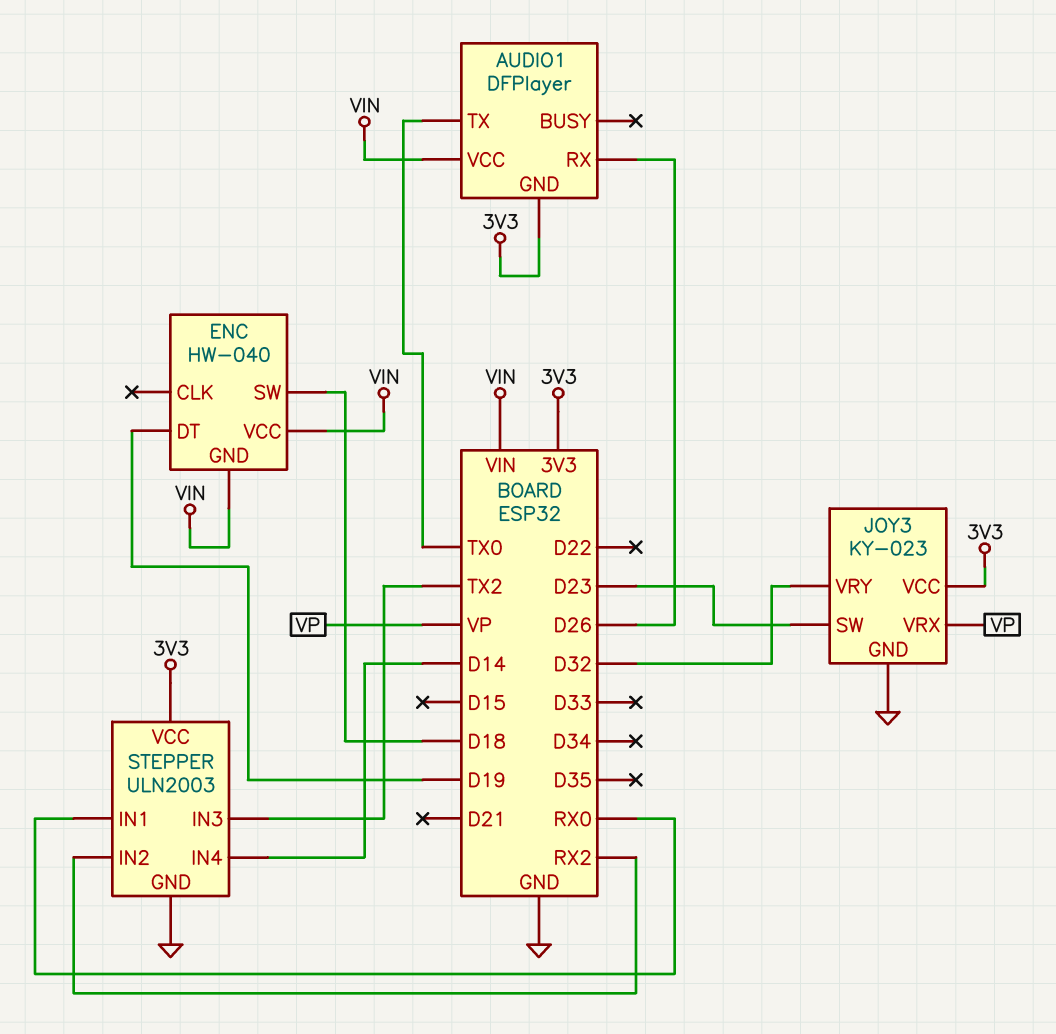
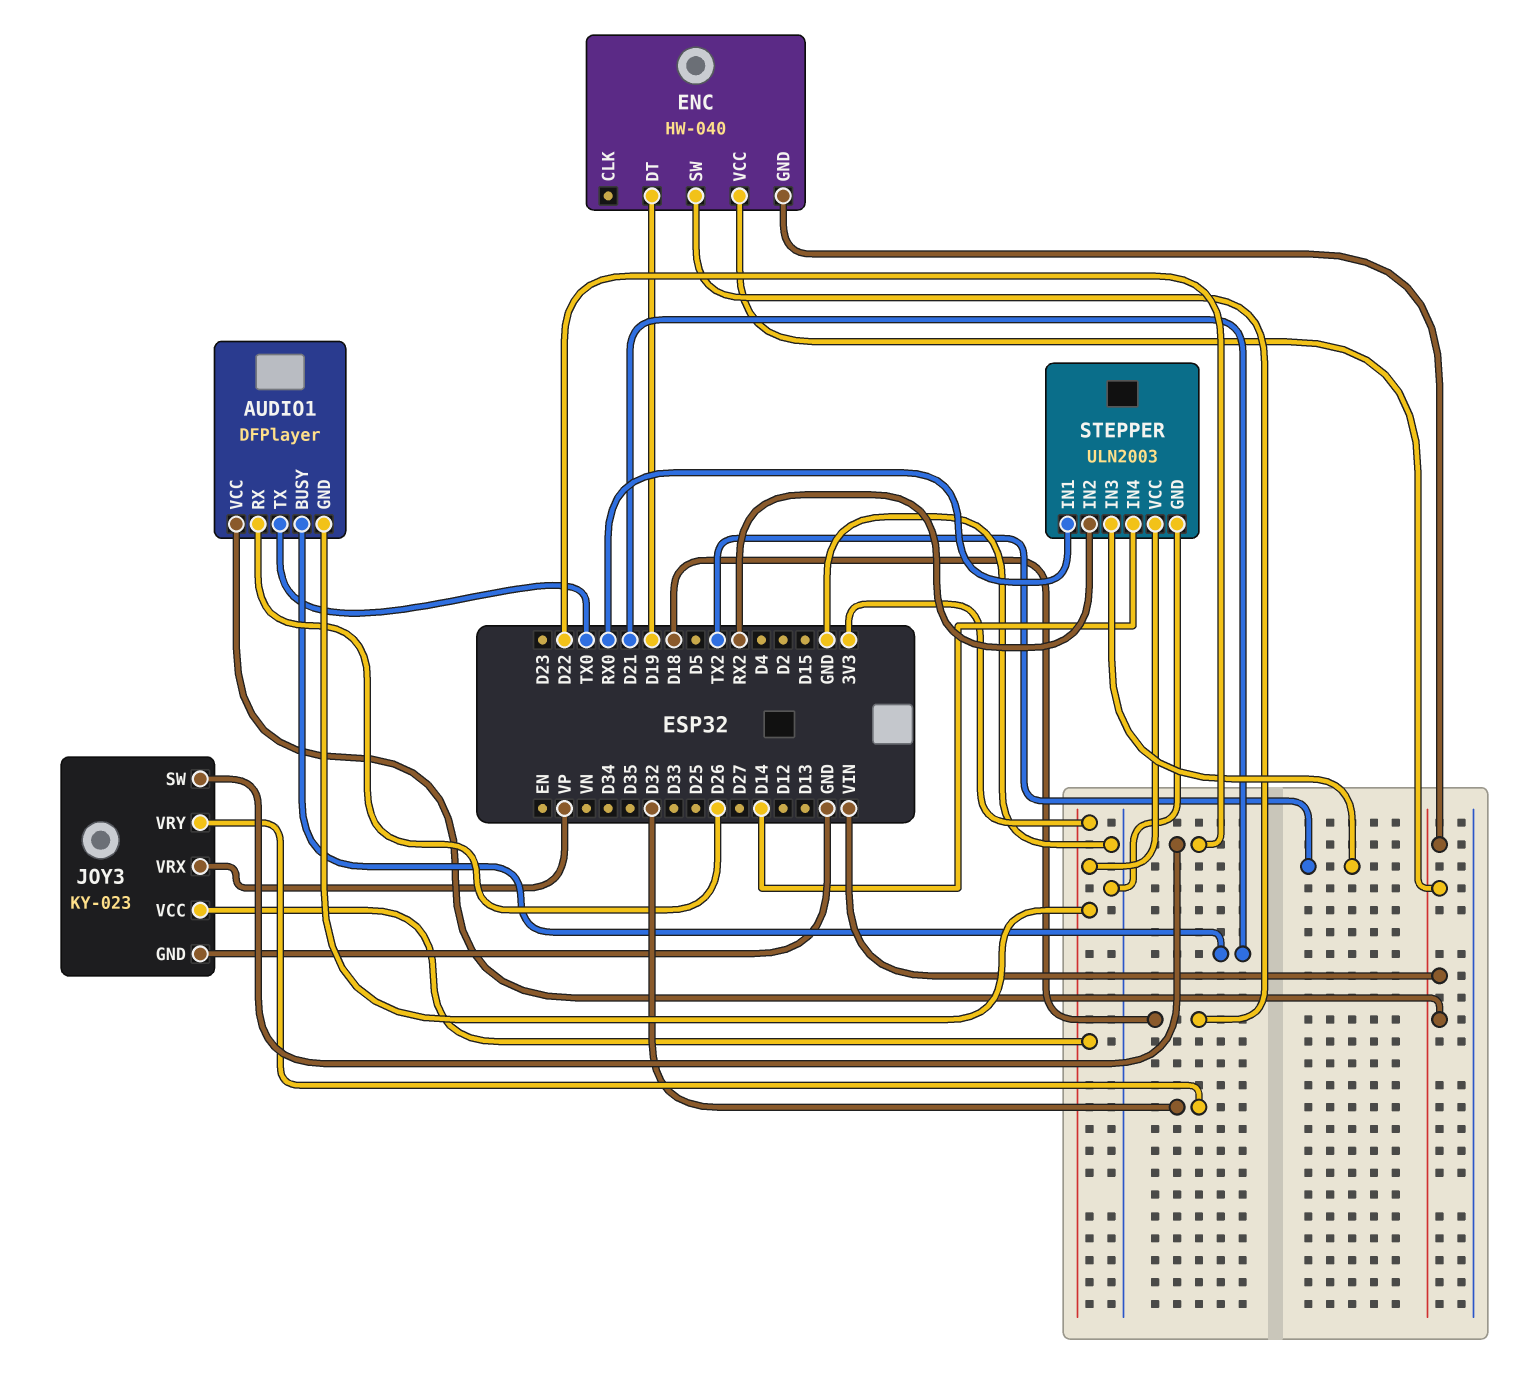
AUDIO1 pin BUSY: none -> D21
JOY3 pin SW: D23 -> D22

